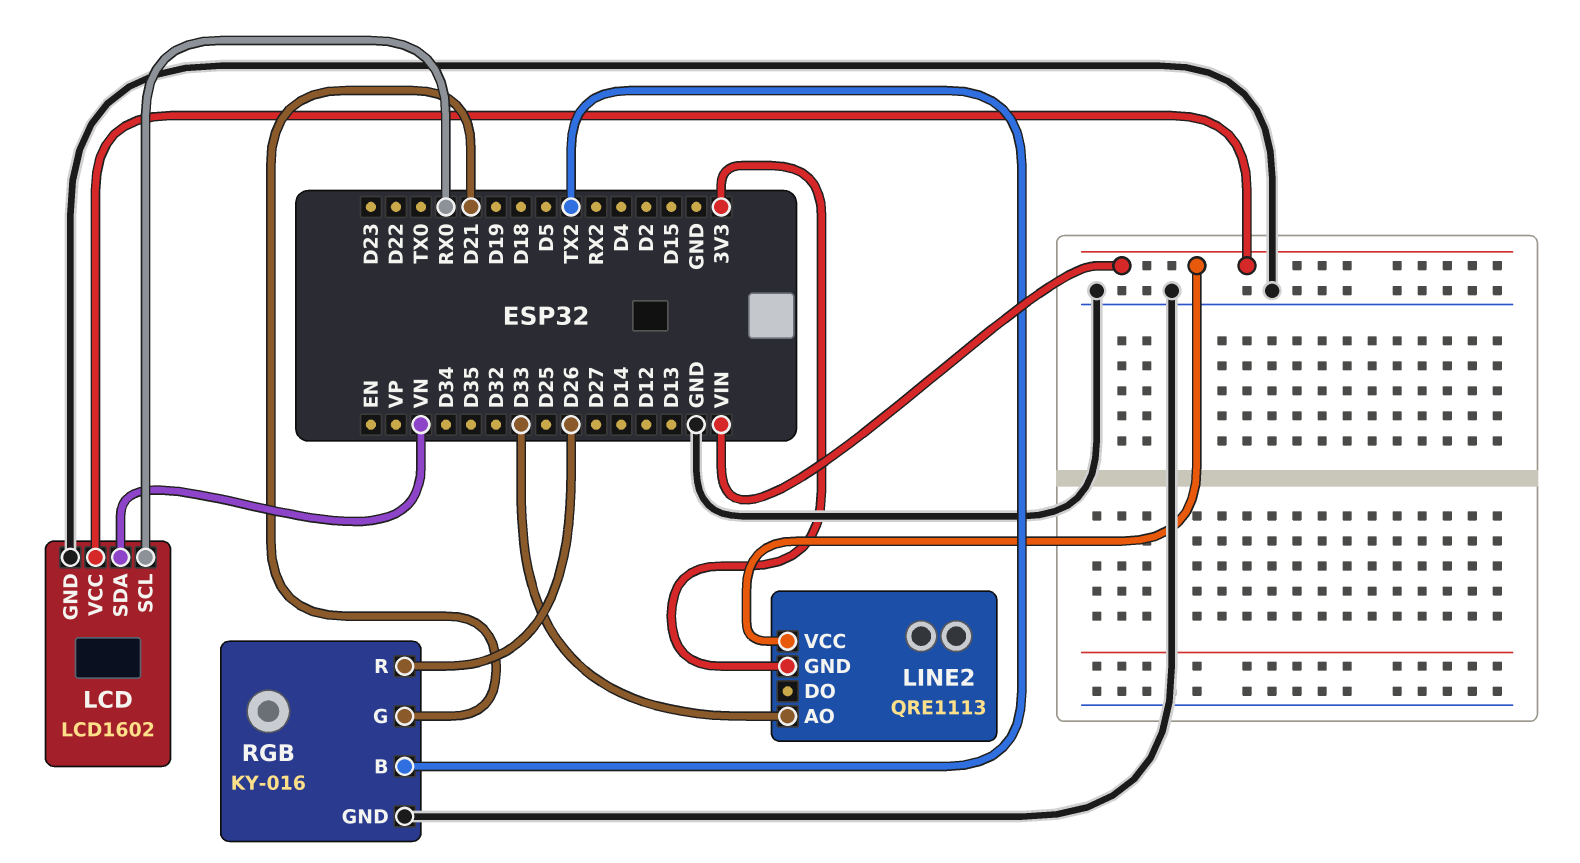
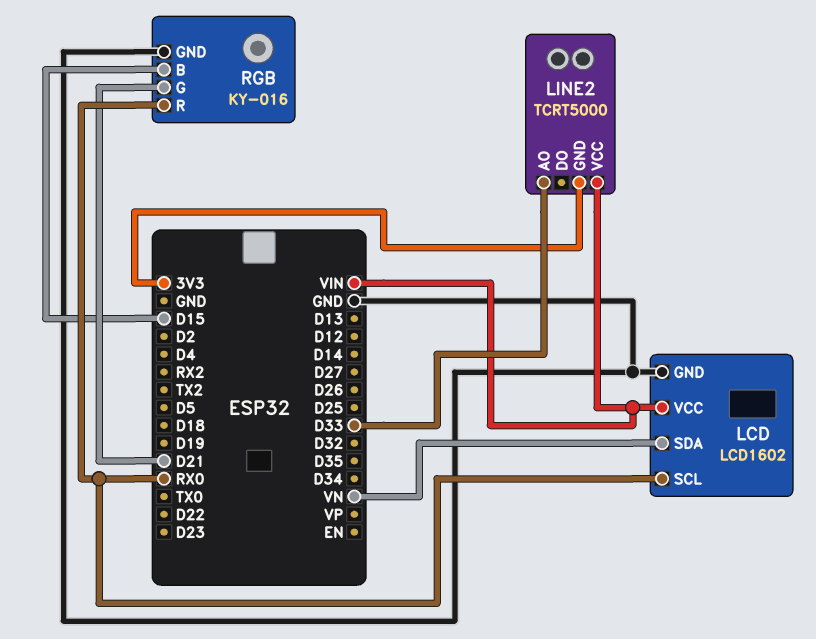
LINE2: QRE1113 -> TCRT5000
RGB pin B: TX2 -> D15
RGB pin R: D26 -> RX0

